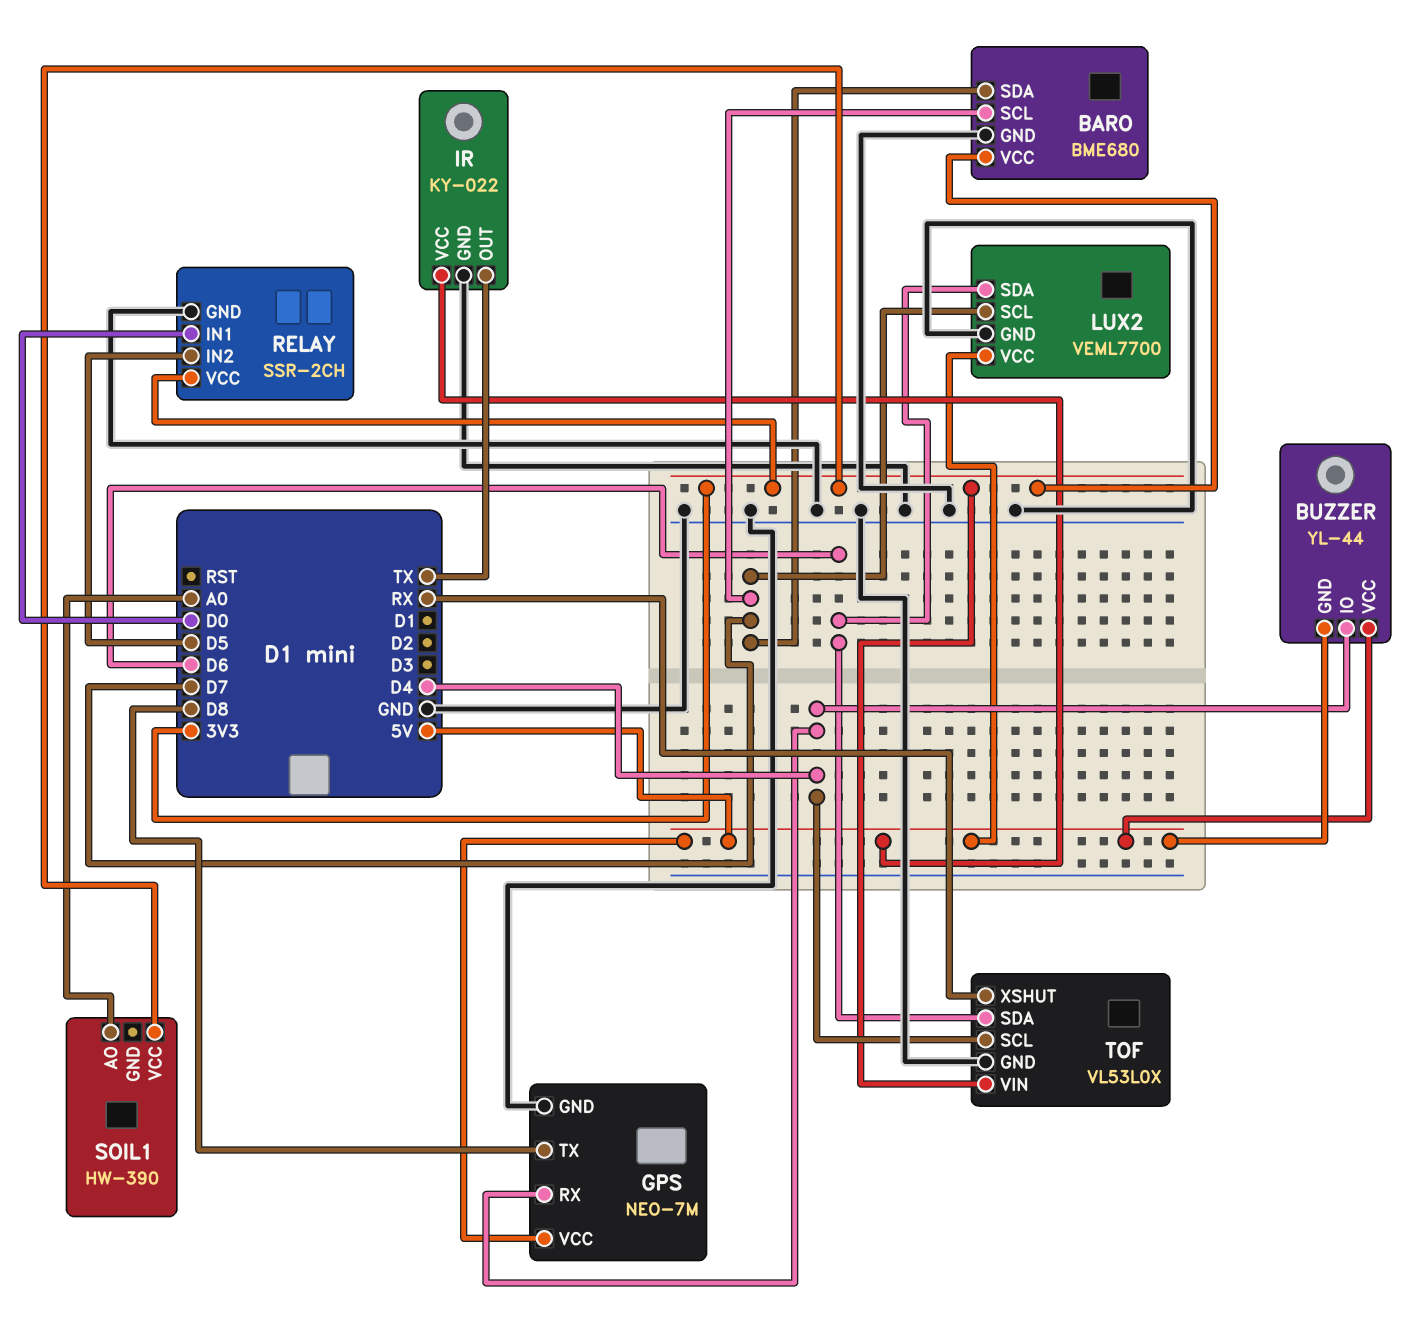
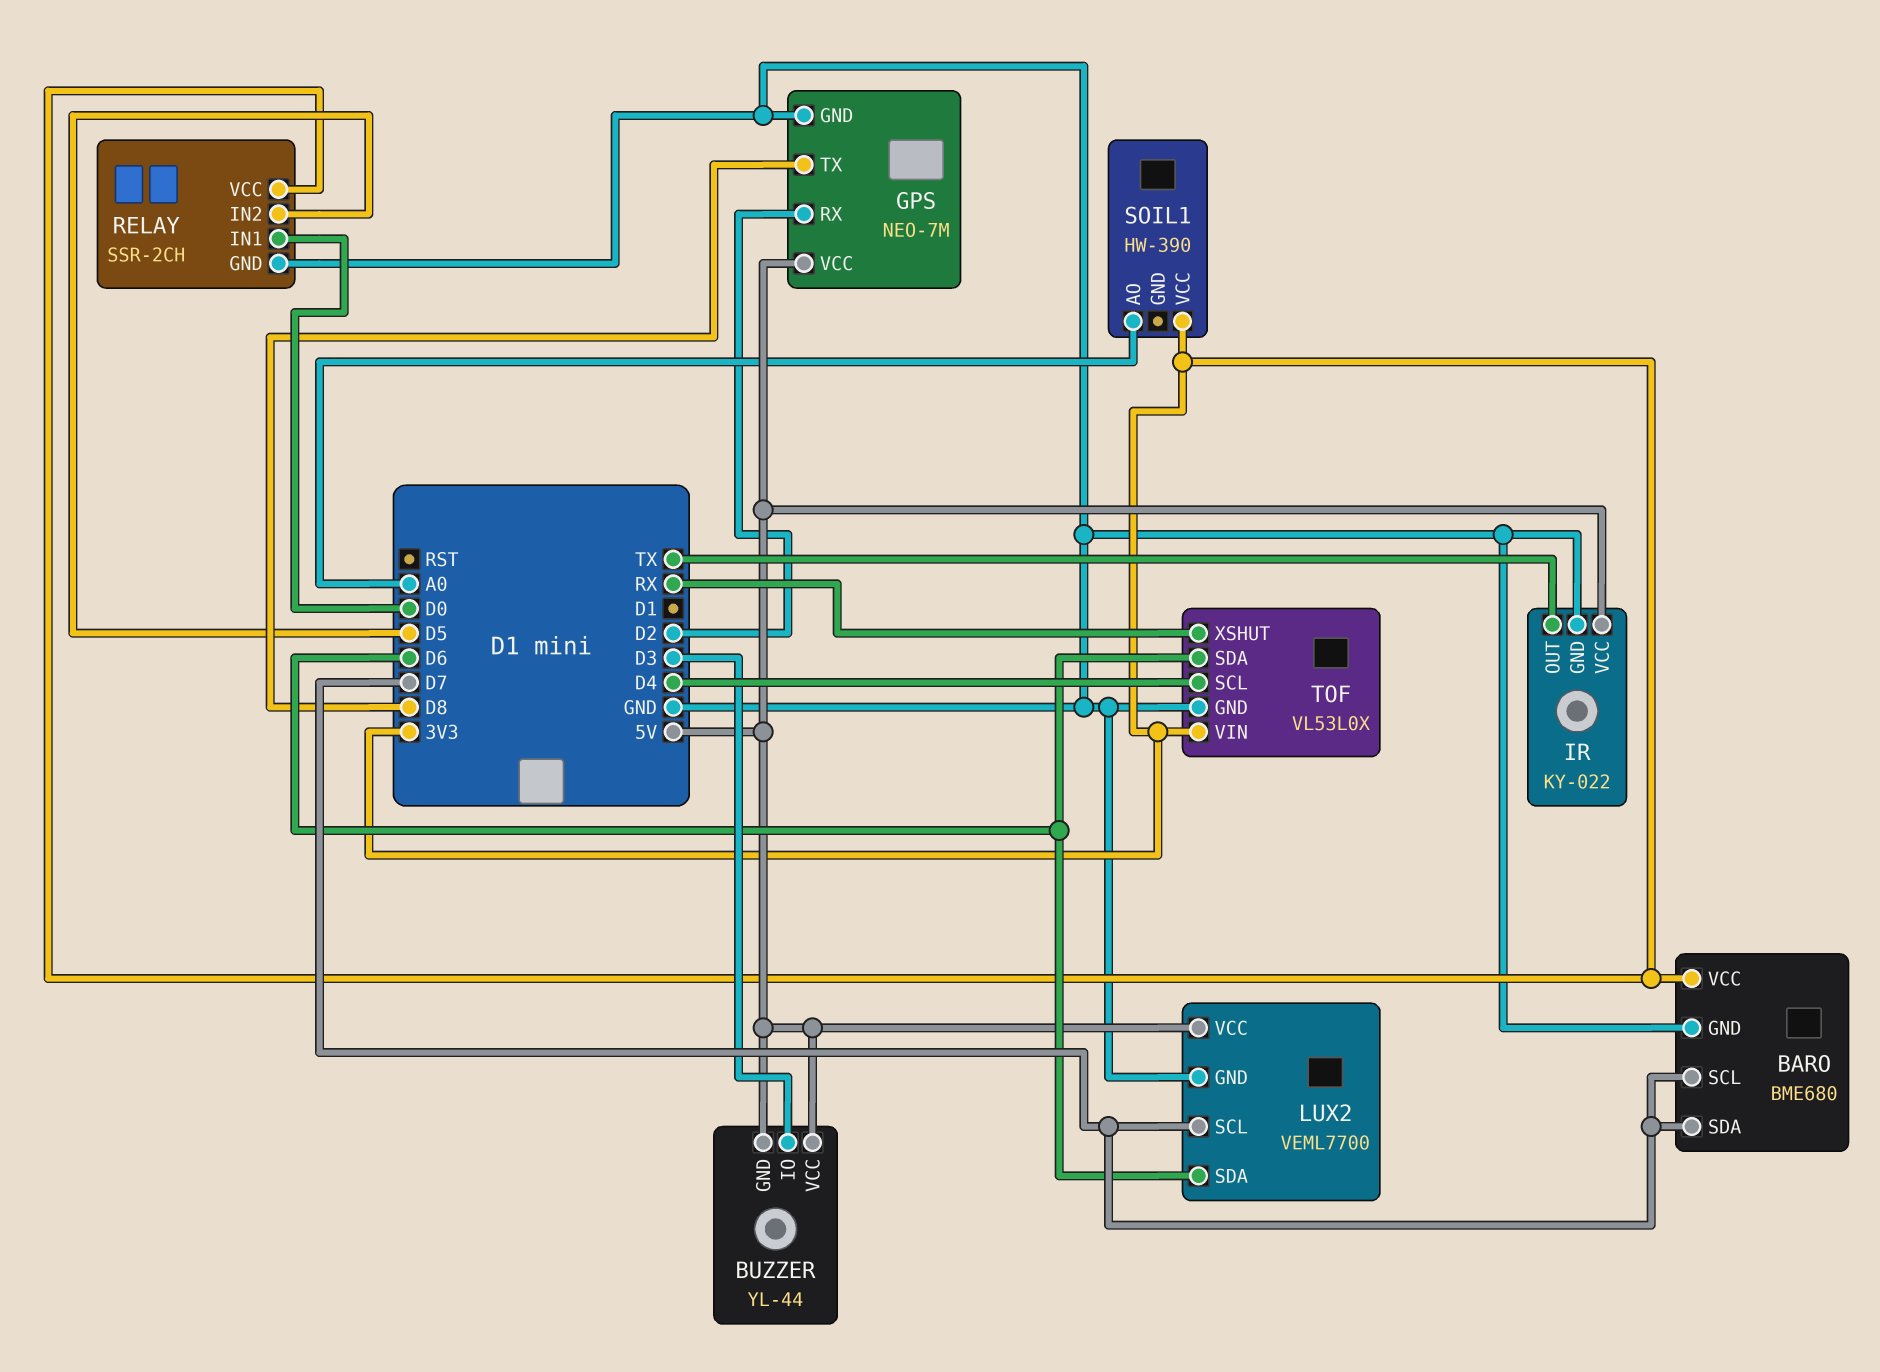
BUZZER pin IO: D4 -> D3
GPS pin RX: D4 -> D2

